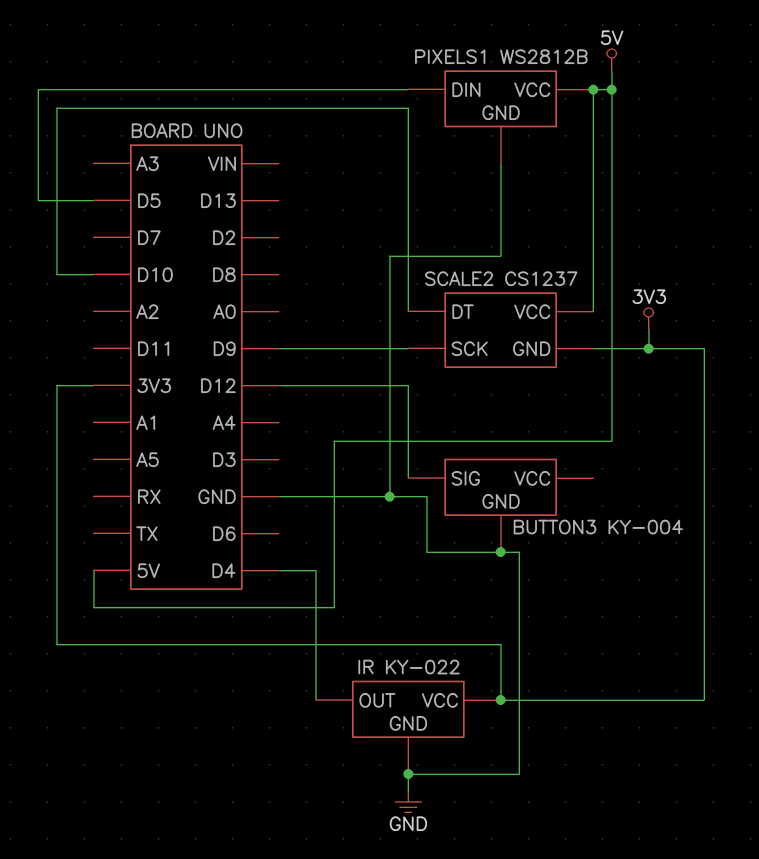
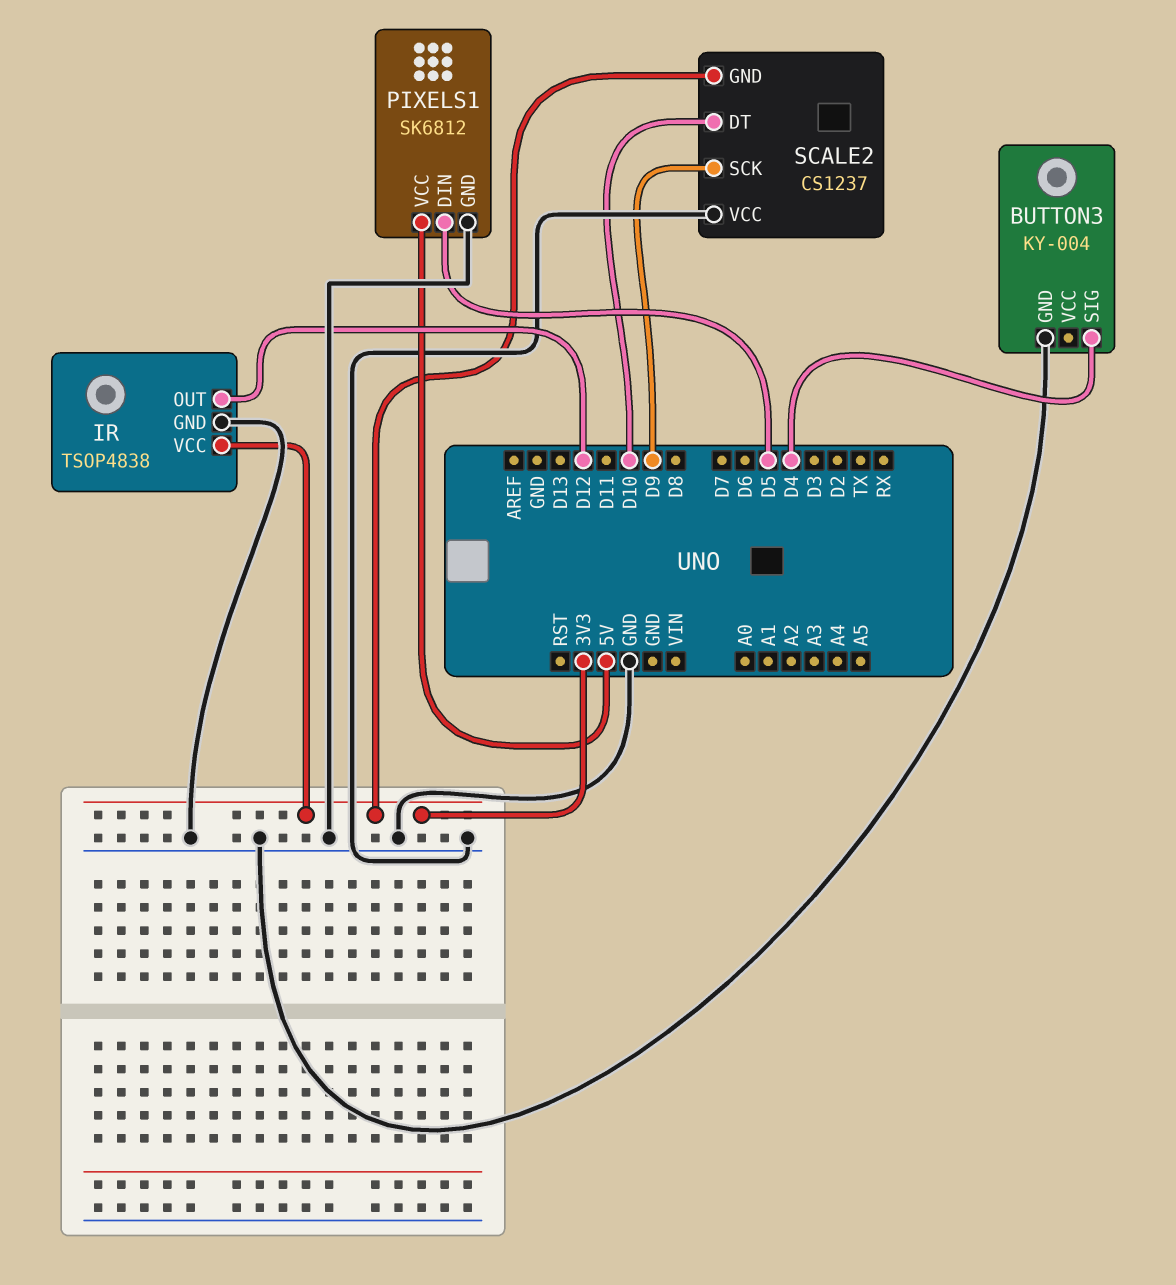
BUTTON3 pin SIG: D12 -> D4
IR: KY-022 -> TSOP4838
IR pin OUT: D4 -> D12
PIXELS1: WS2812B -> SK6812
SCALE2 pin VCC: 5V -> GND

